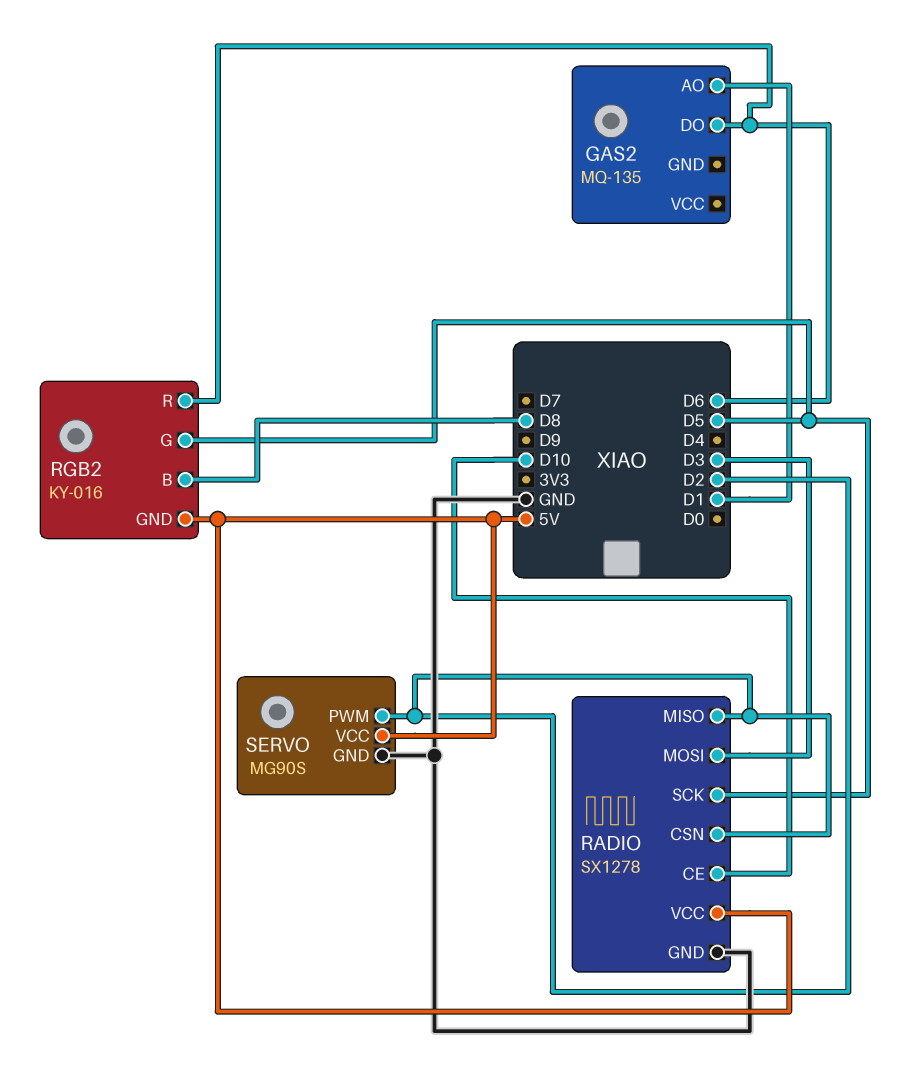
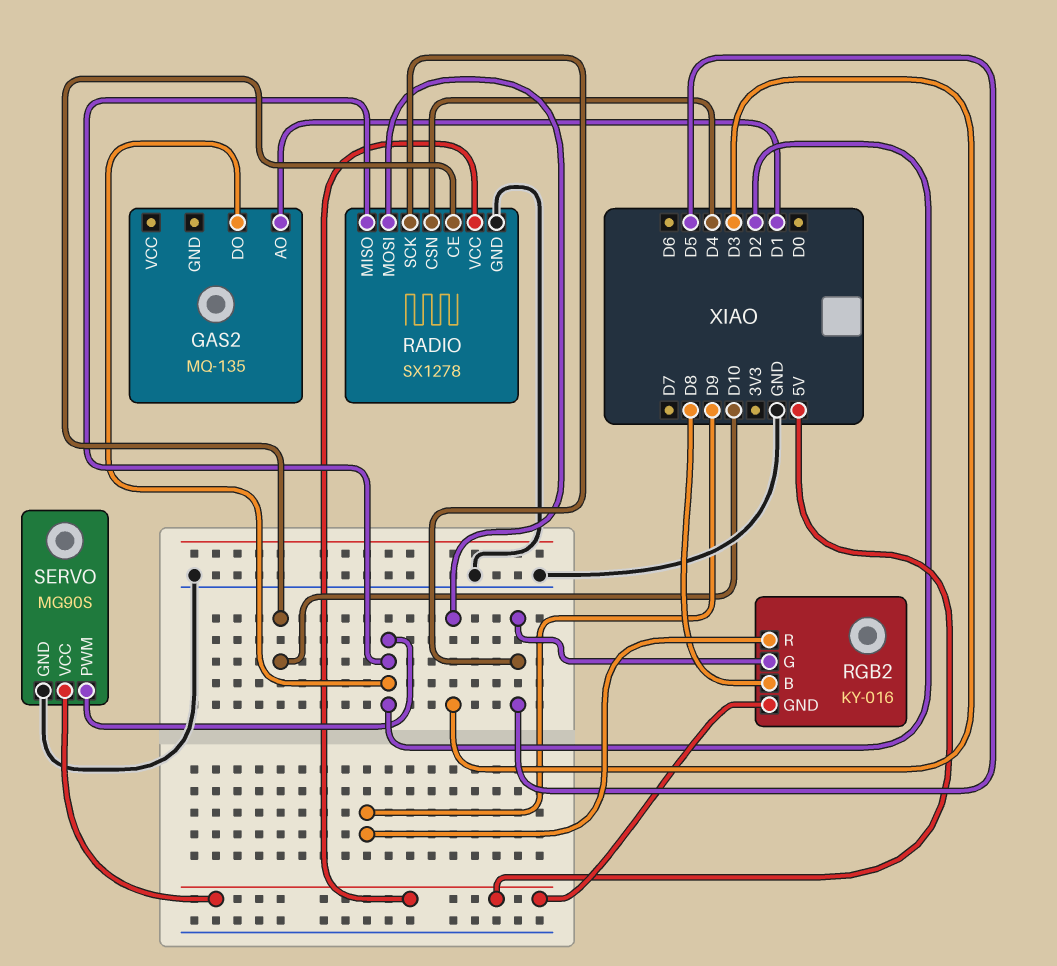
GAS2 pin DO: D6 -> D2
RADIO pin CSN: D2 -> D4
RGB2 pin R: D6 -> D9

